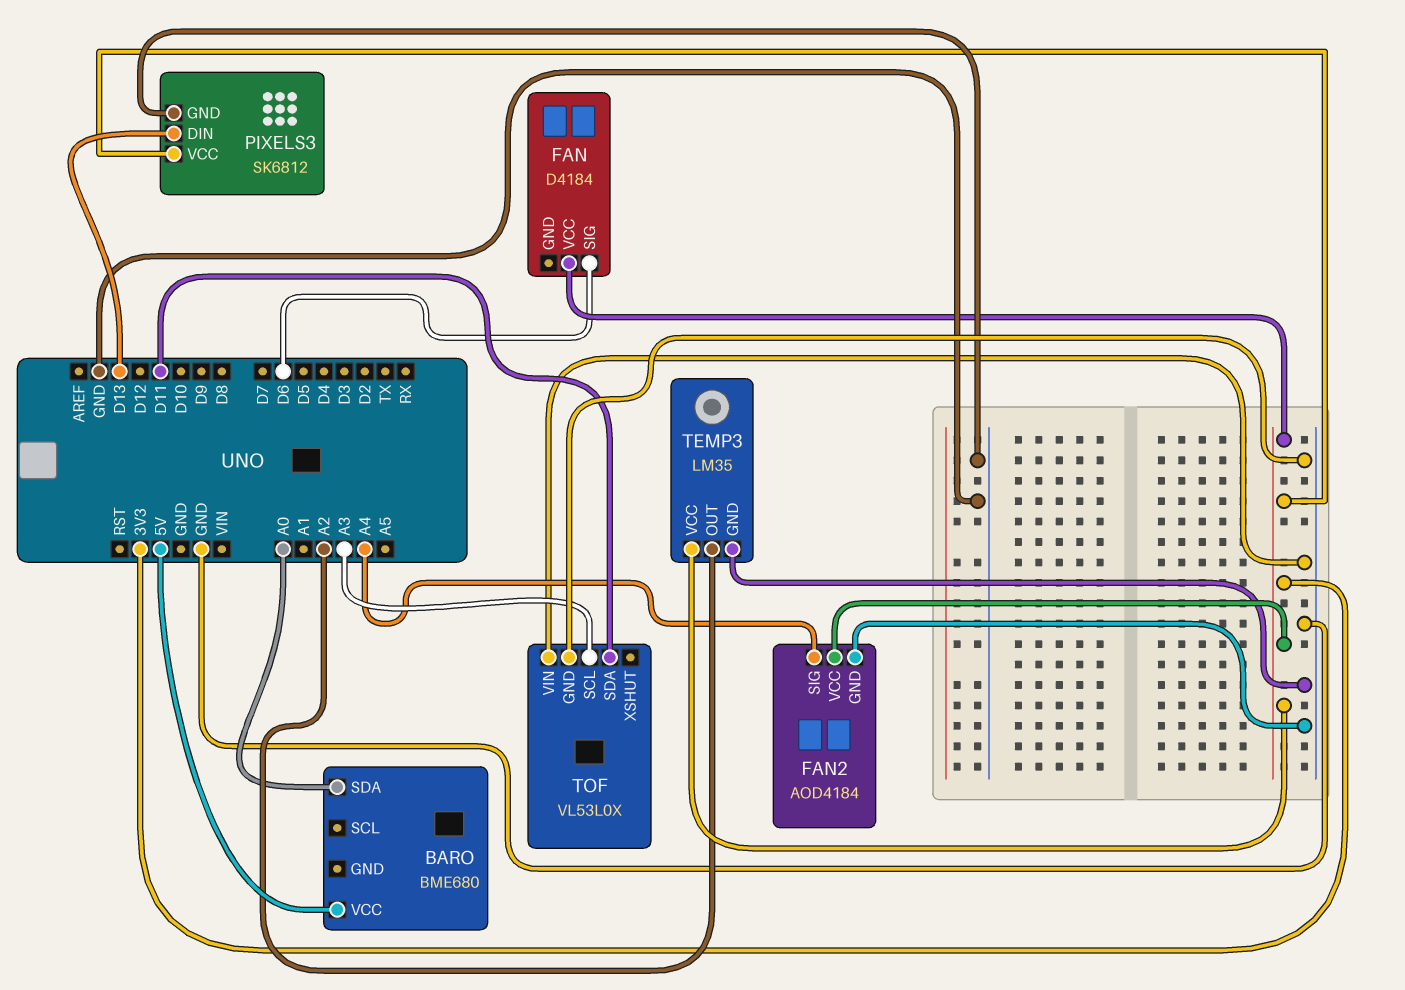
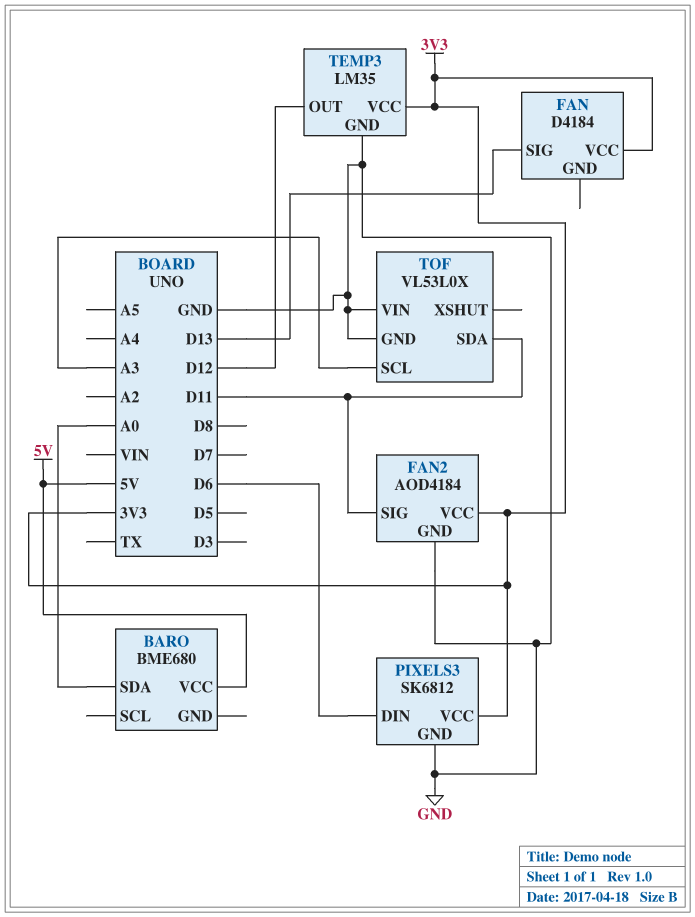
FAN pin SIG: D6 -> D13
FAN2 pin SIG: A4 -> D11
PIXELS3 pin DIN: D13 -> D6
TEMP3 pin OUT: A2 -> D12

